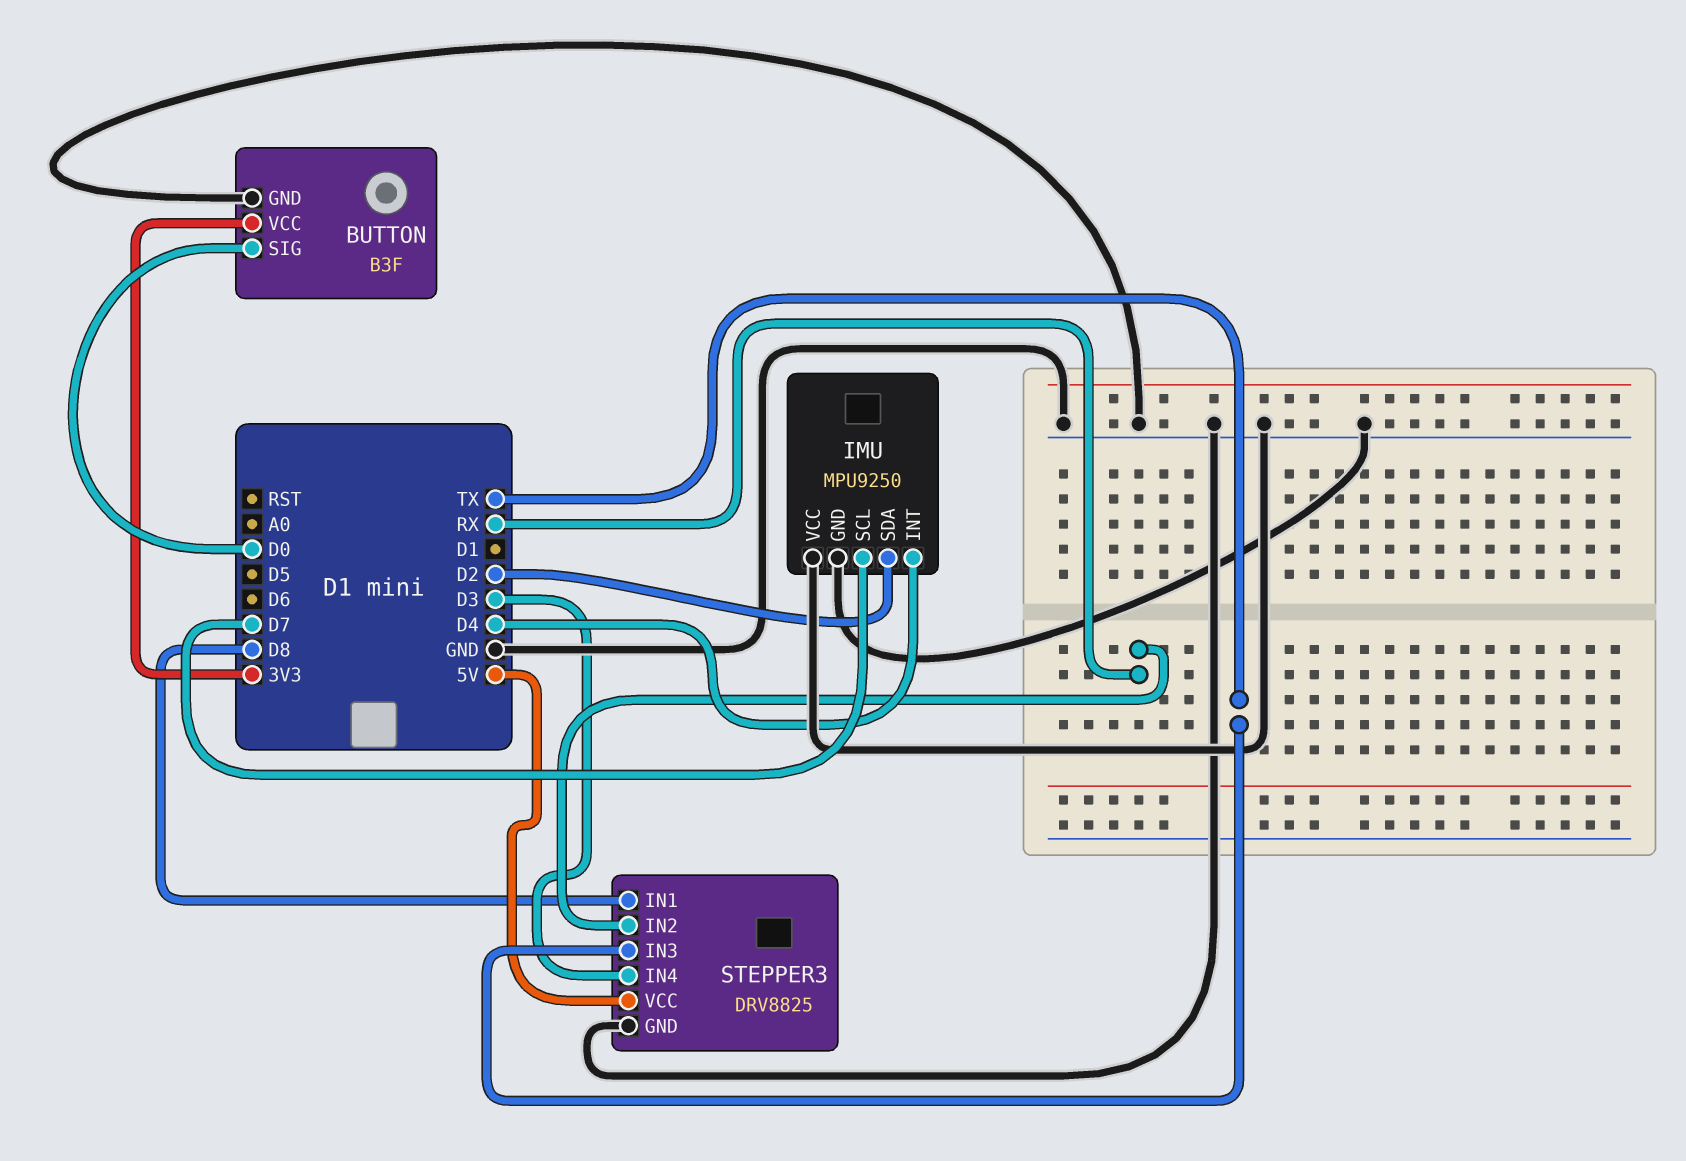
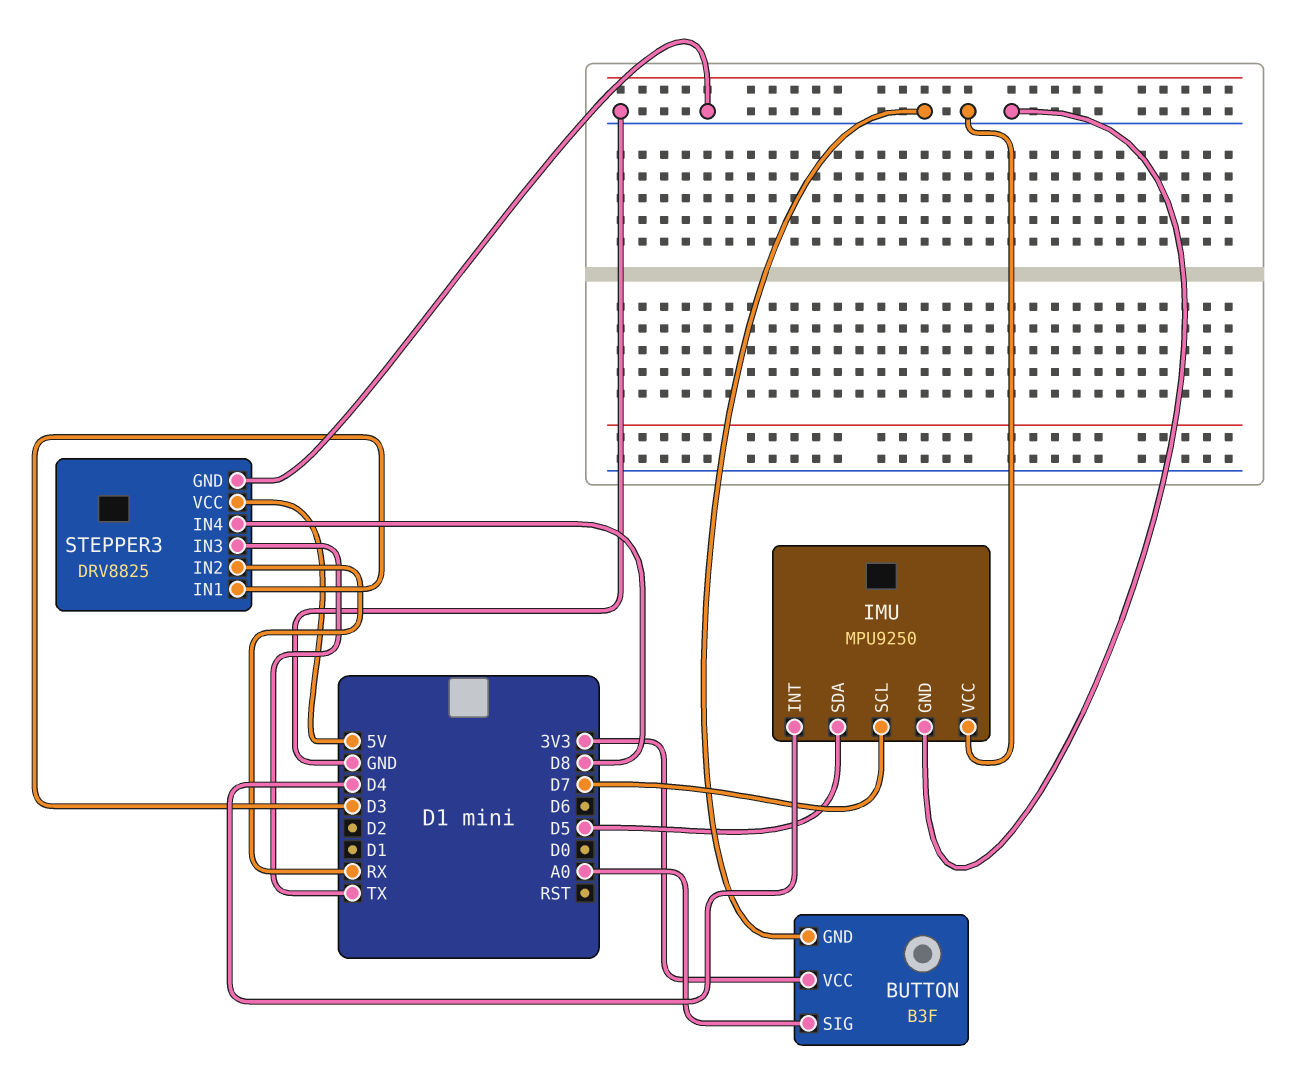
BUTTON pin SIG: D0 -> A0
IMU pin SDA: D2 -> D5
STEPPER3 pin IN1: D8 -> D3
STEPPER3 pin IN4: D3 -> D8

